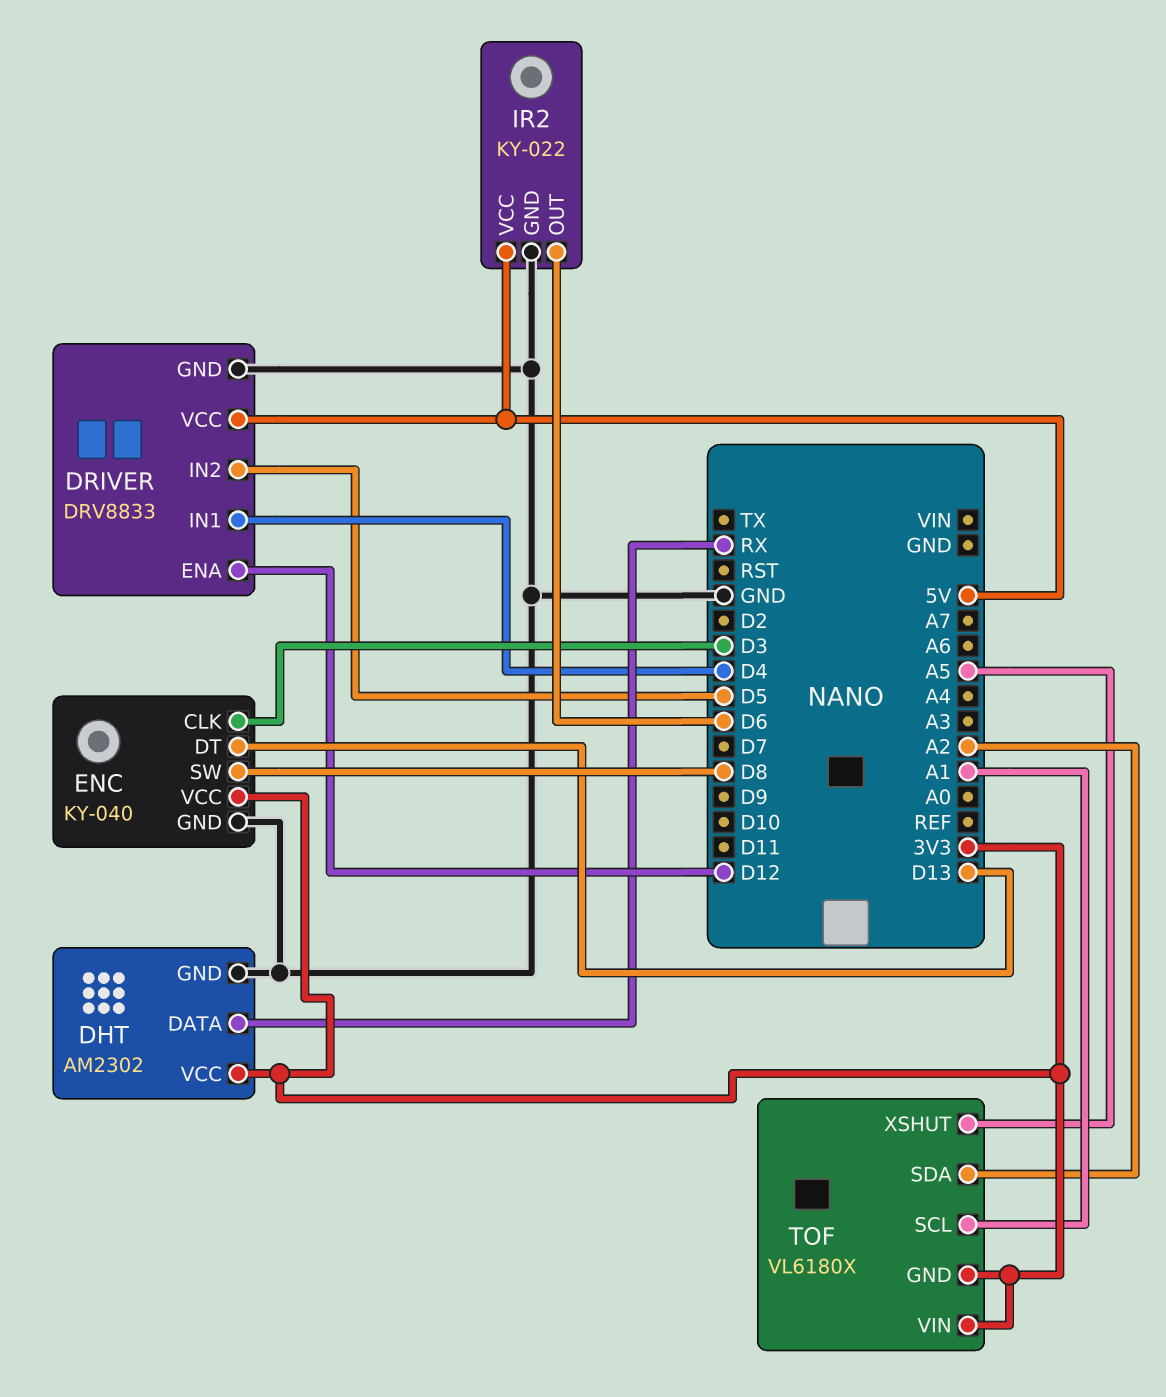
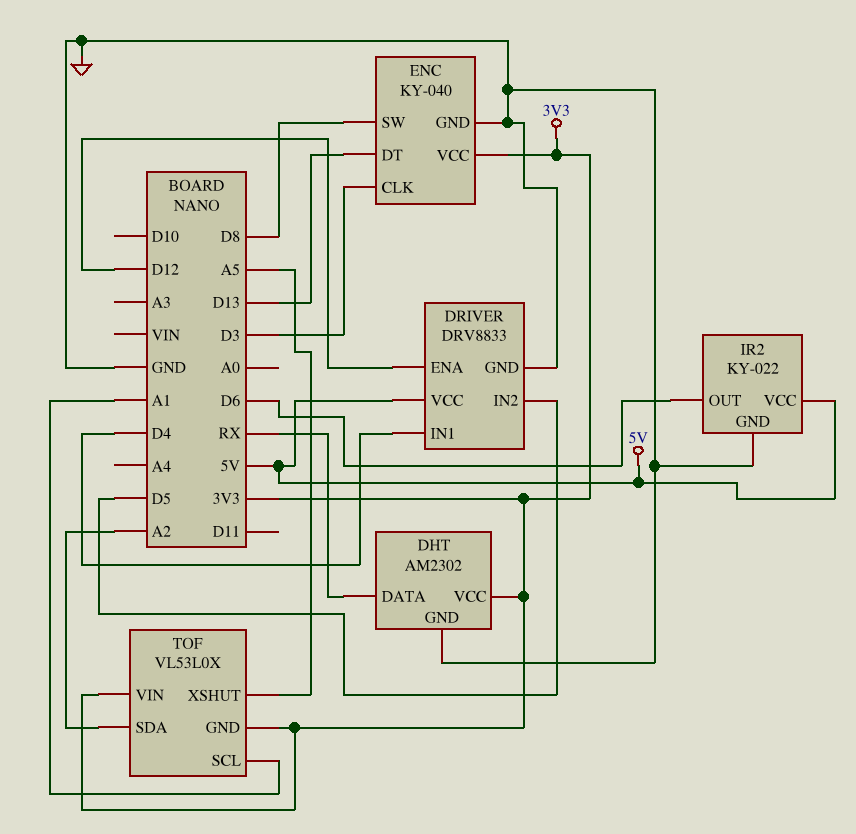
TOF: VL6180X -> VL53L0X

